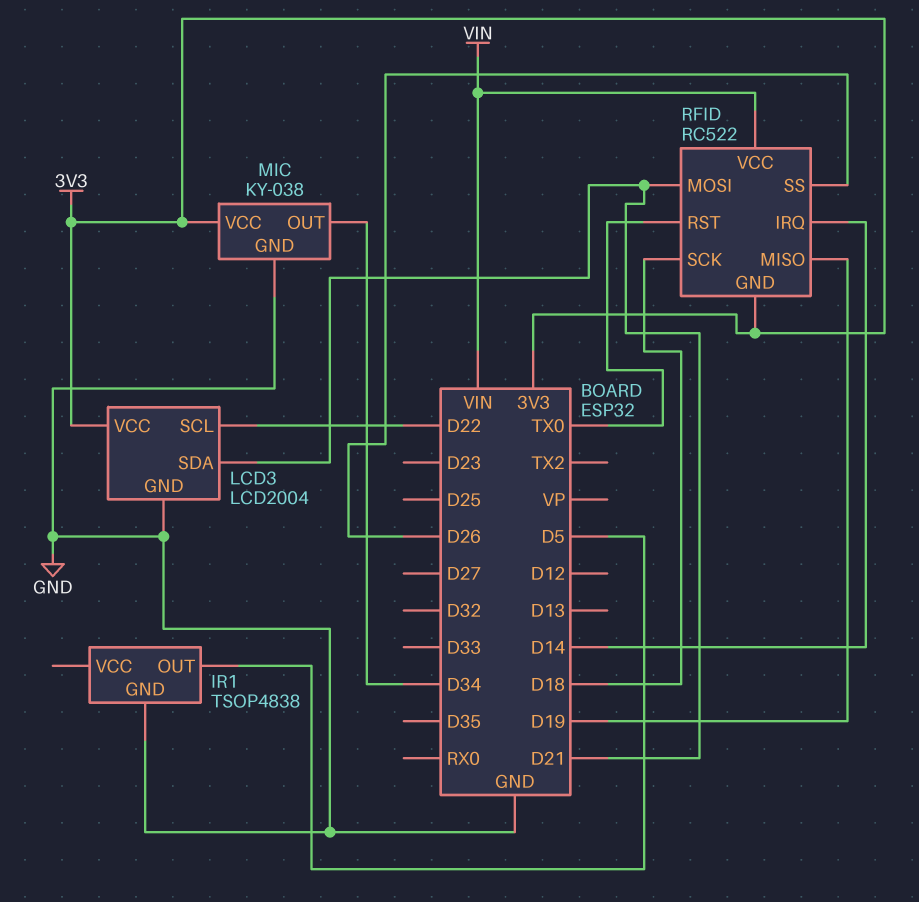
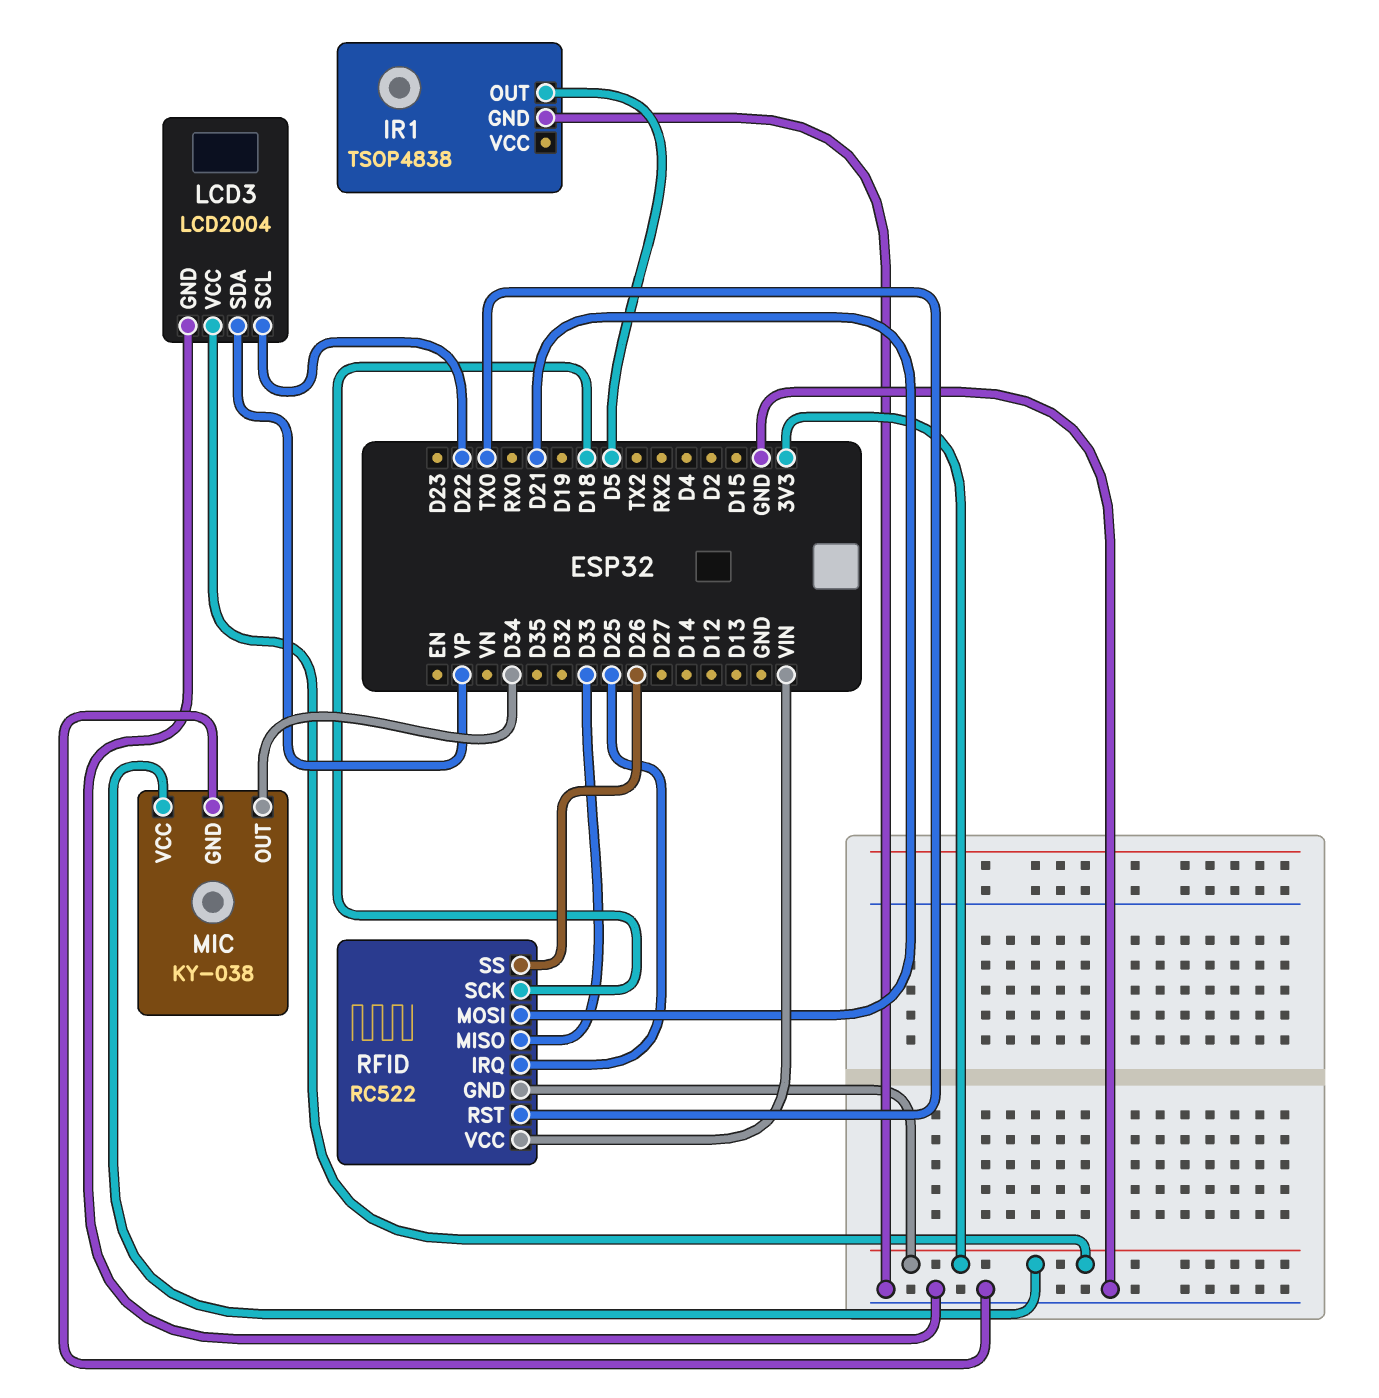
LCD3 pin SDA: D21 -> VP
RFID pin IRQ: D14 -> D25
RFID pin MISO: D19 -> D33

